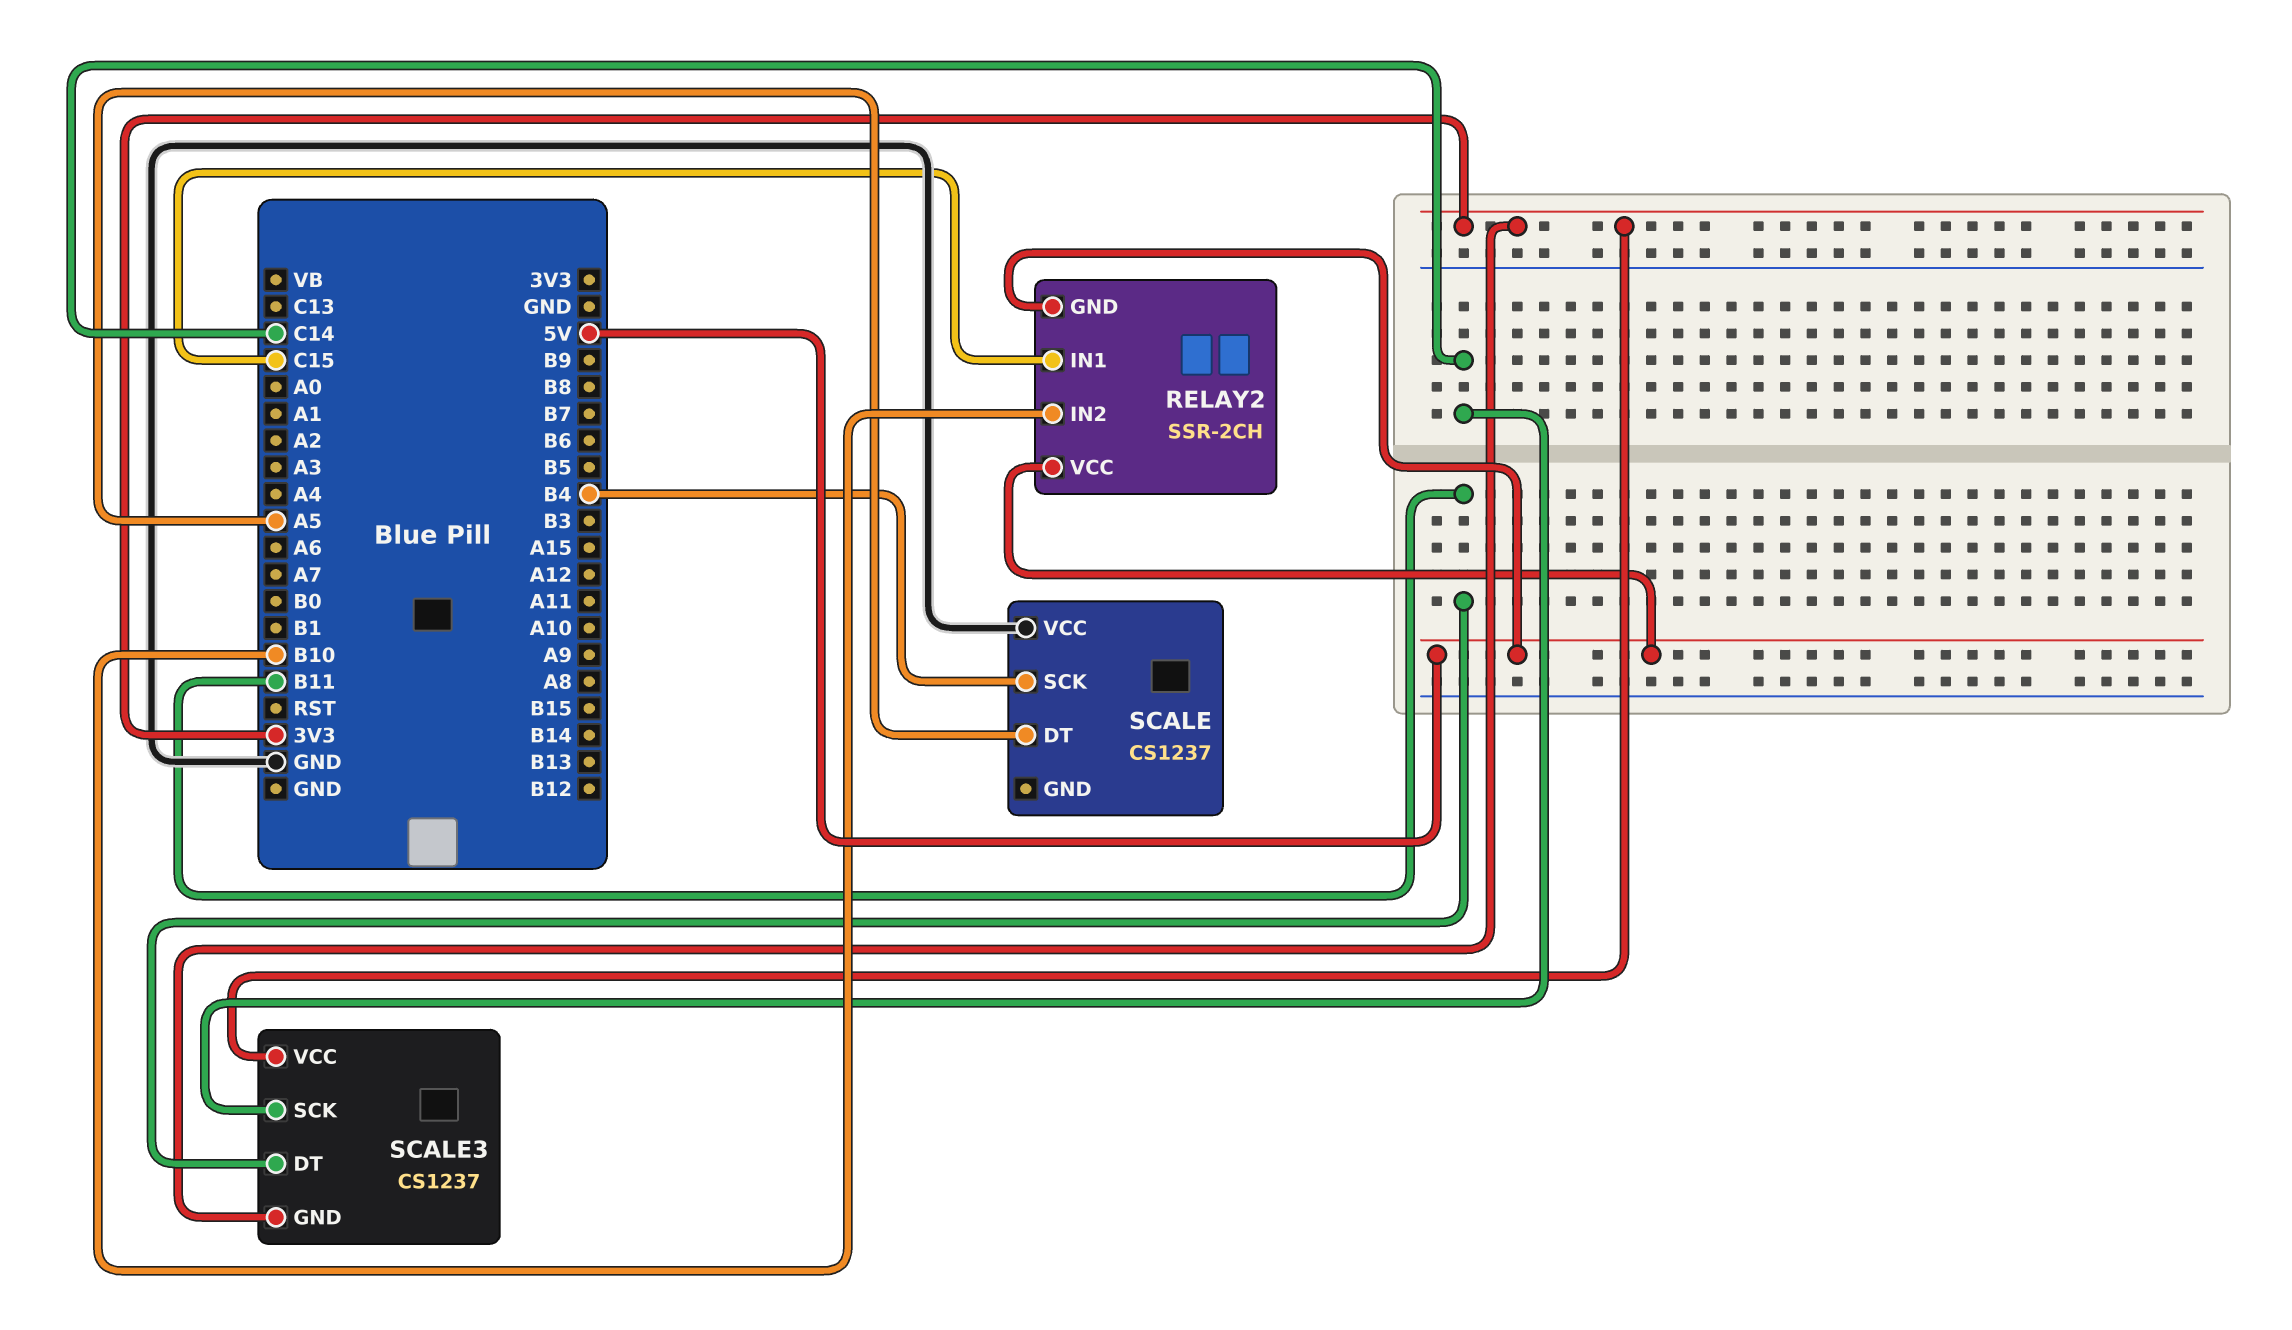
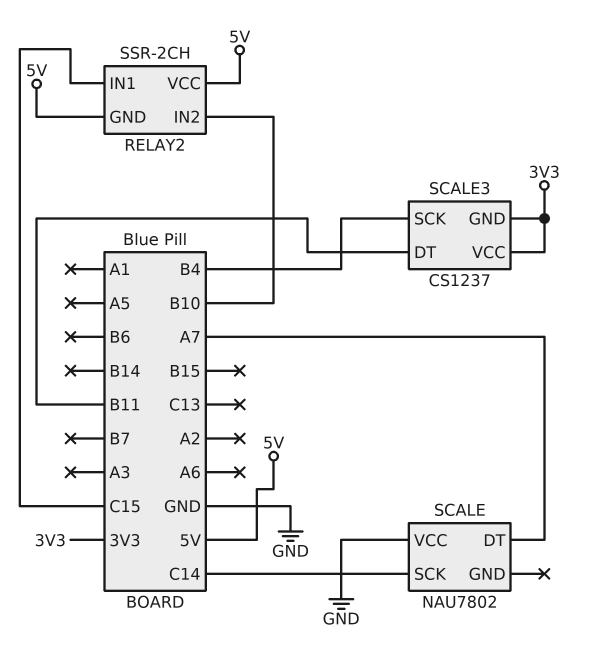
SCALE: CS1237 -> NAU7802
SCALE pin DT: A5 -> A7
SCALE pin SCK: B4 -> C14
SCALE3 pin SCK: C14 -> B4

